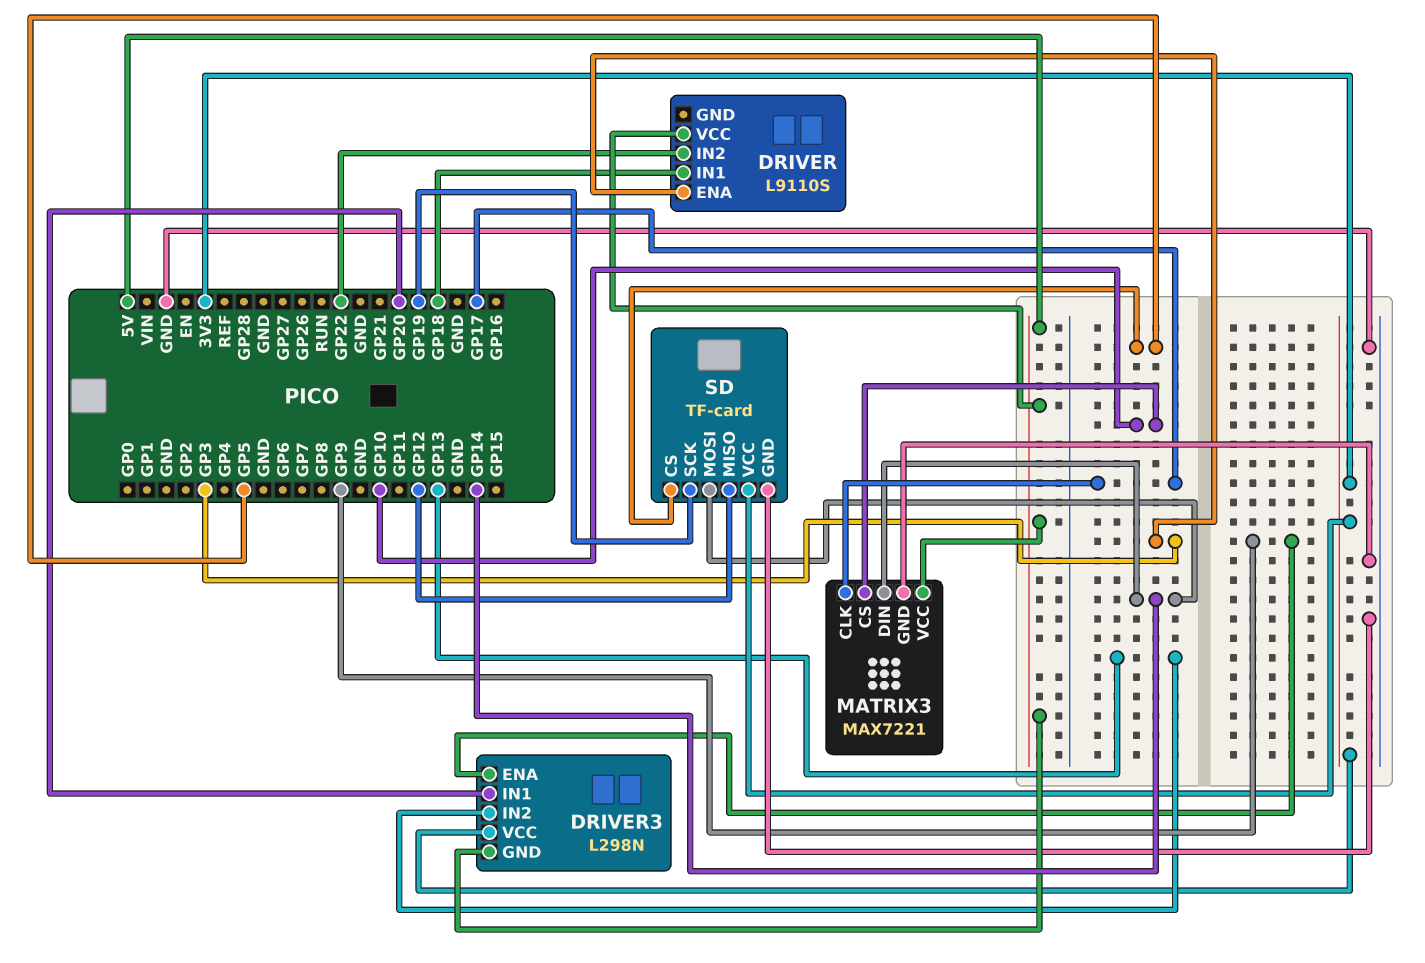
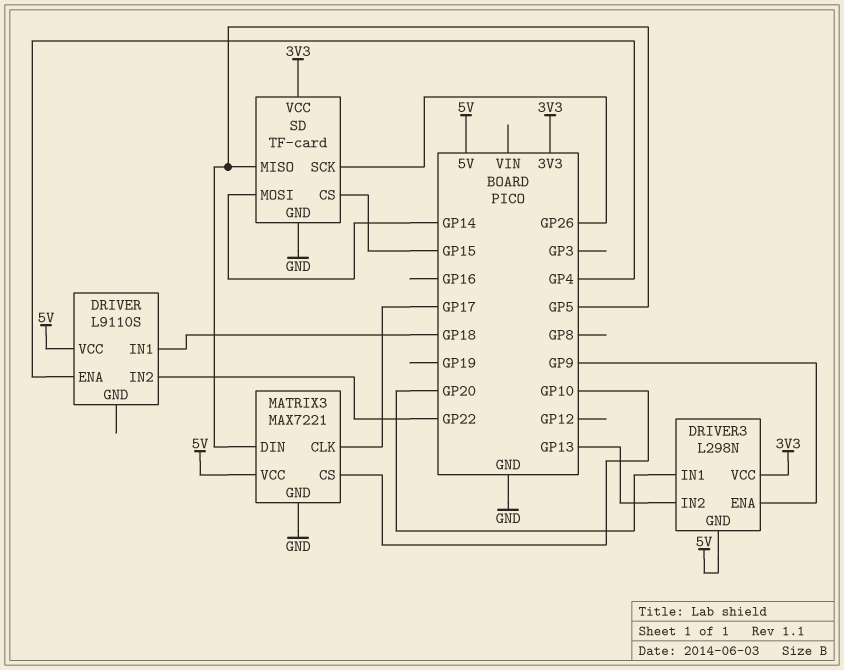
DRIVER pin ENA: GP3 -> GP4
MATRIX3 pin DIN: GP14 -> GP5
SD pin CS: GP5 -> GP15
SD pin MISO: GP12 -> GP5
SD pin SCK: GP19 -> GP26

